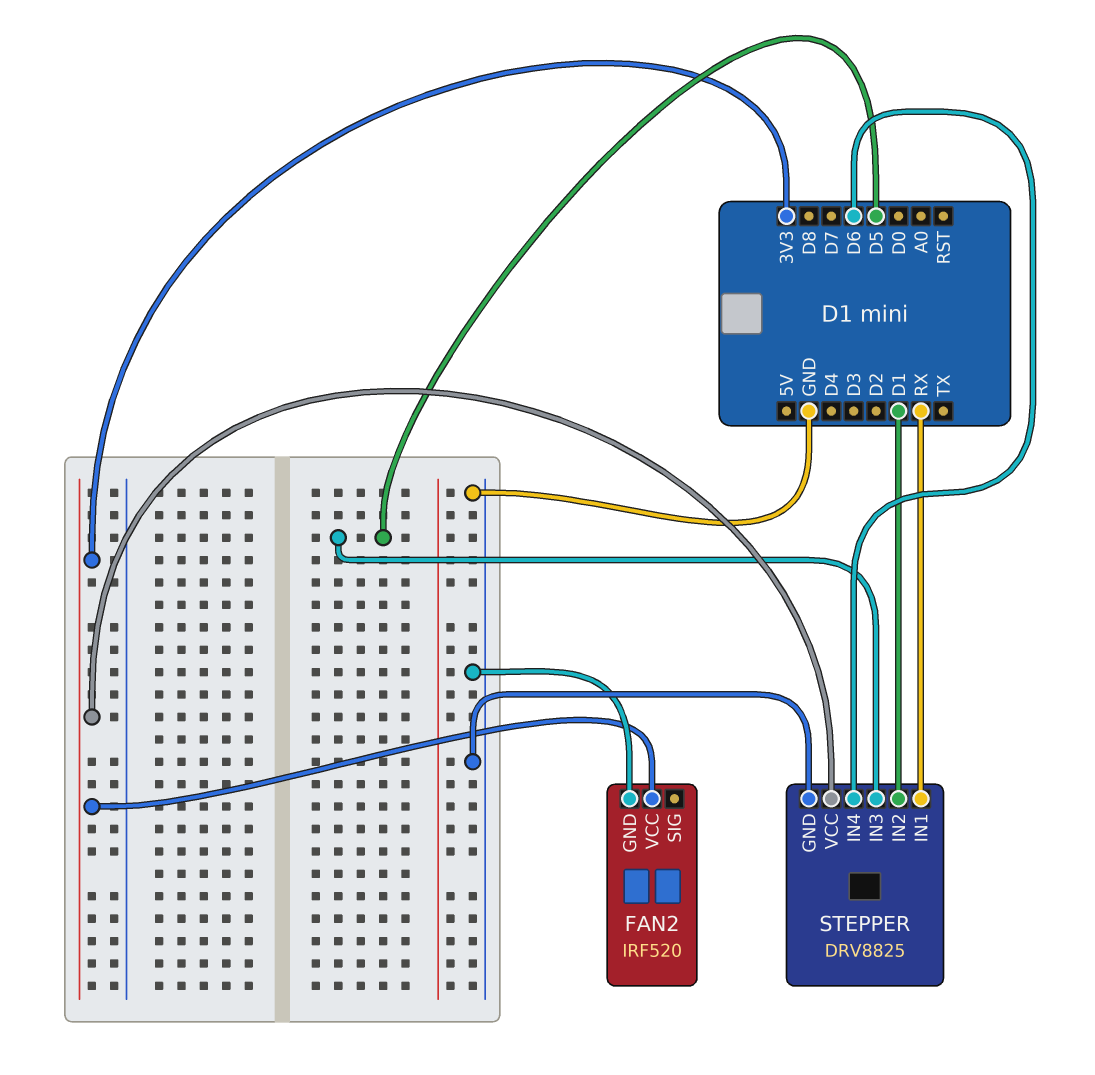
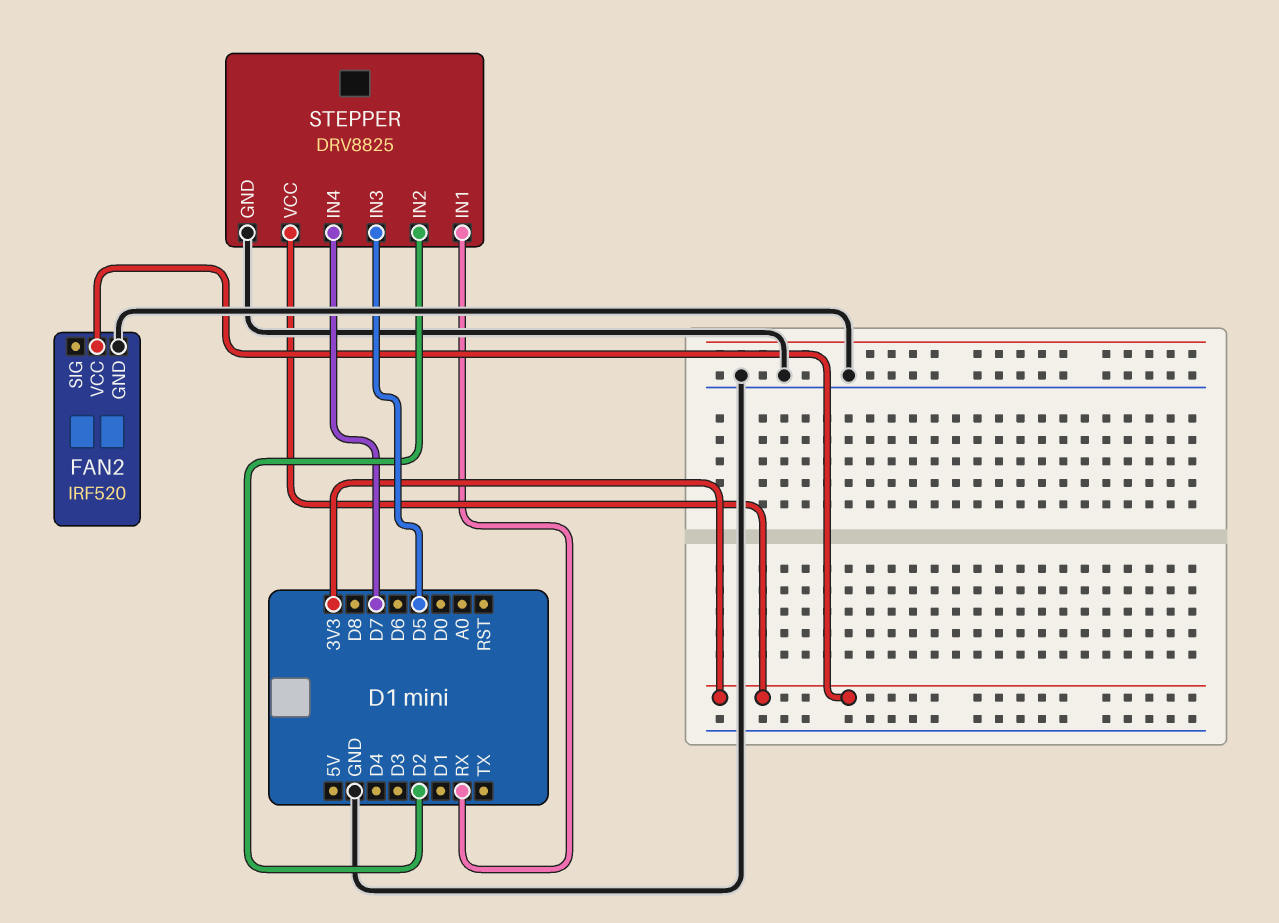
STEPPER pin IN2: D1 -> D2
STEPPER pin IN4: D6 -> D7

